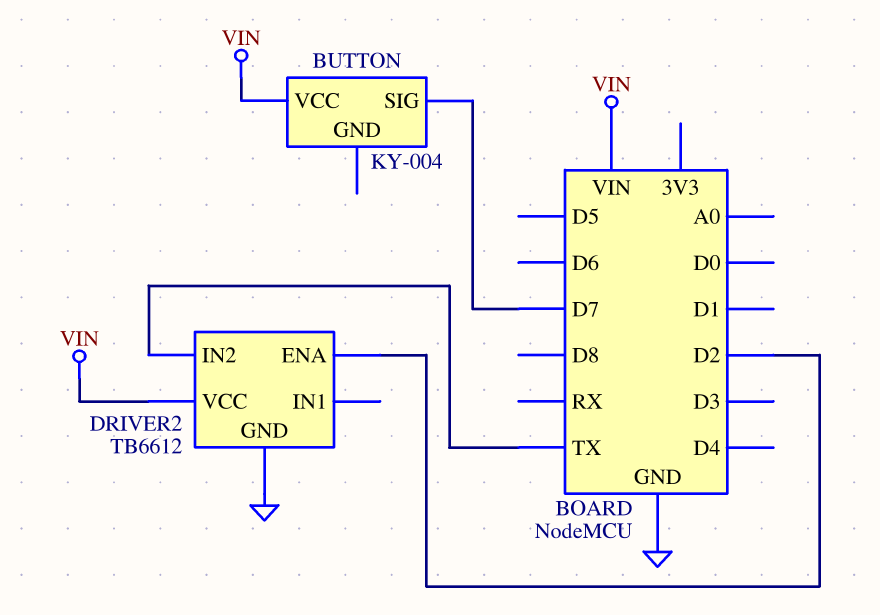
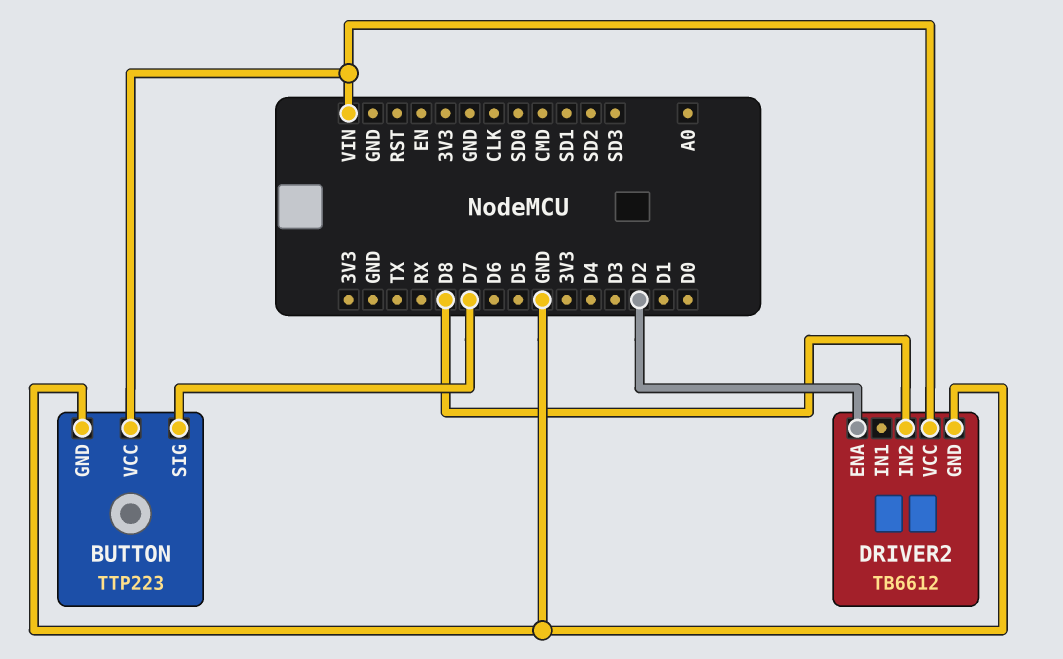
BUTTON: KY-004 -> TTP223
BUTTON pin GND: none -> GND
DRIVER2 pin IN2: TX -> D8

